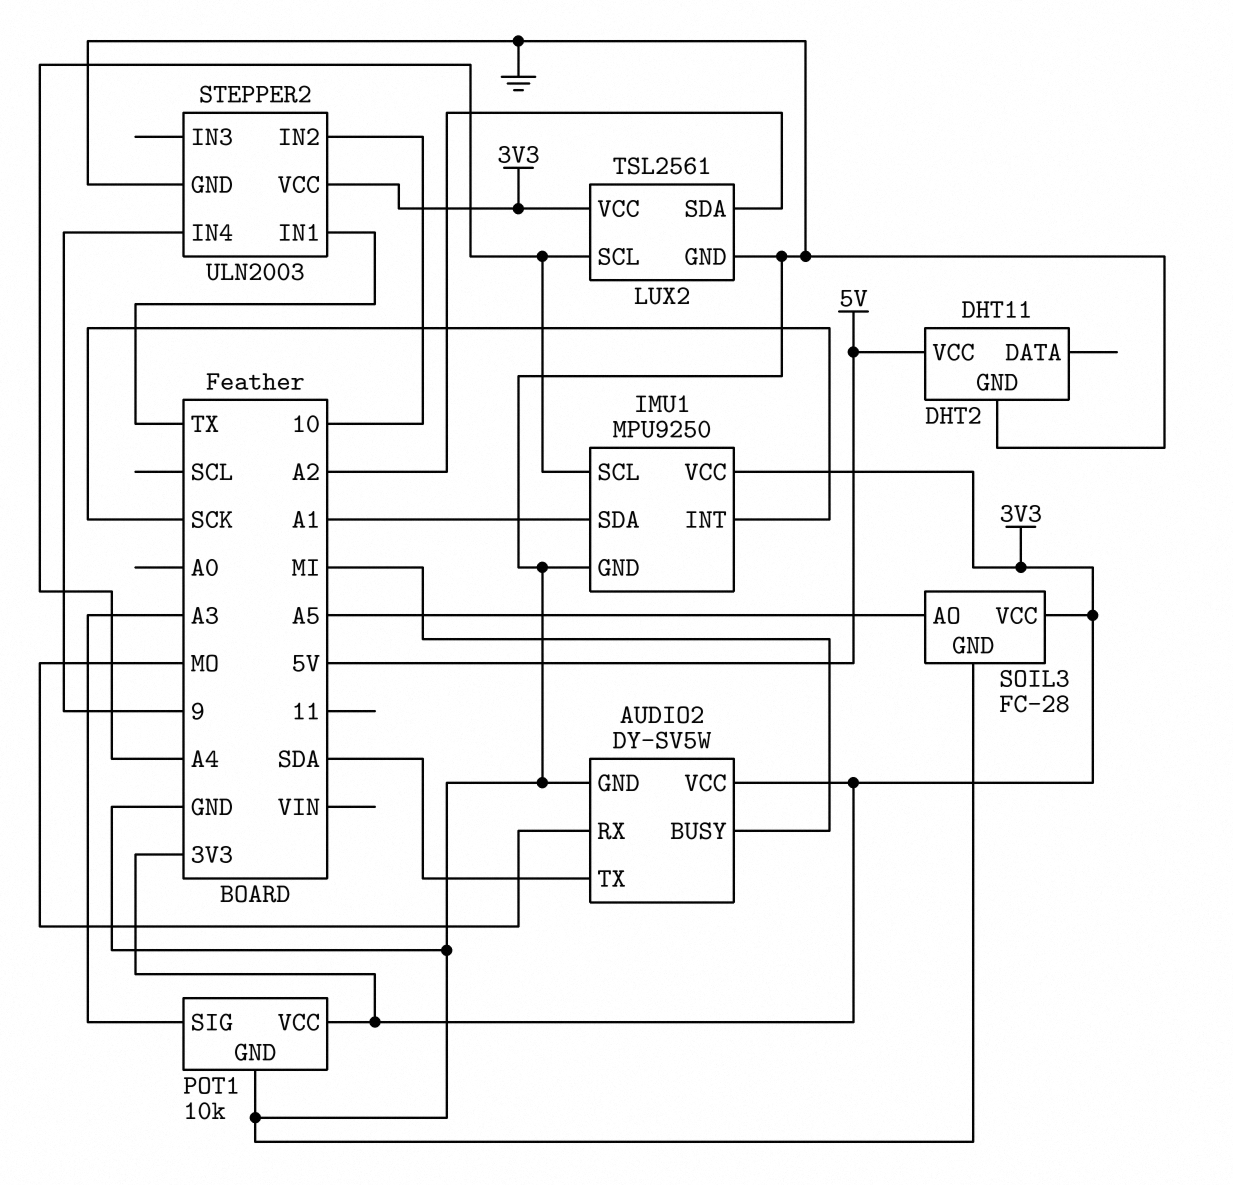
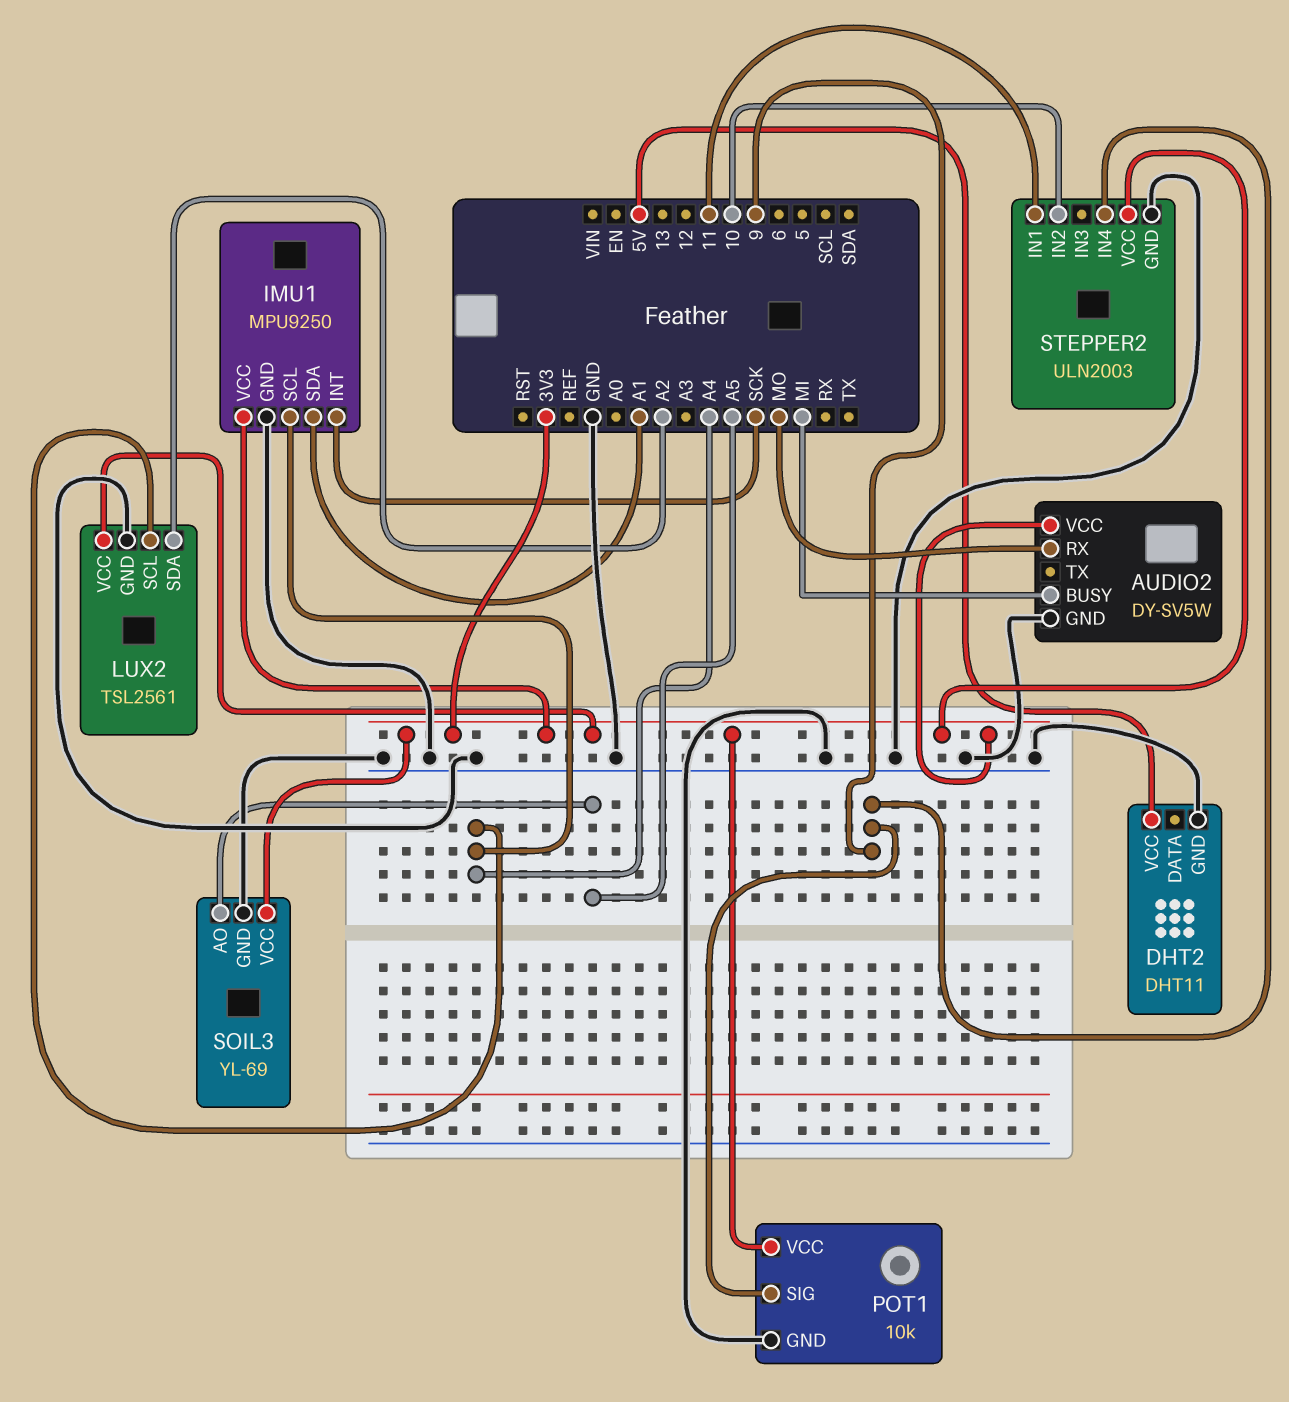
AUDIO2 pin TX: SDA -> none
POT1 pin SIG: A3 -> 9
SOIL3: FC-28 -> YL-69
STEPPER2 pin IN1: TX -> 11

